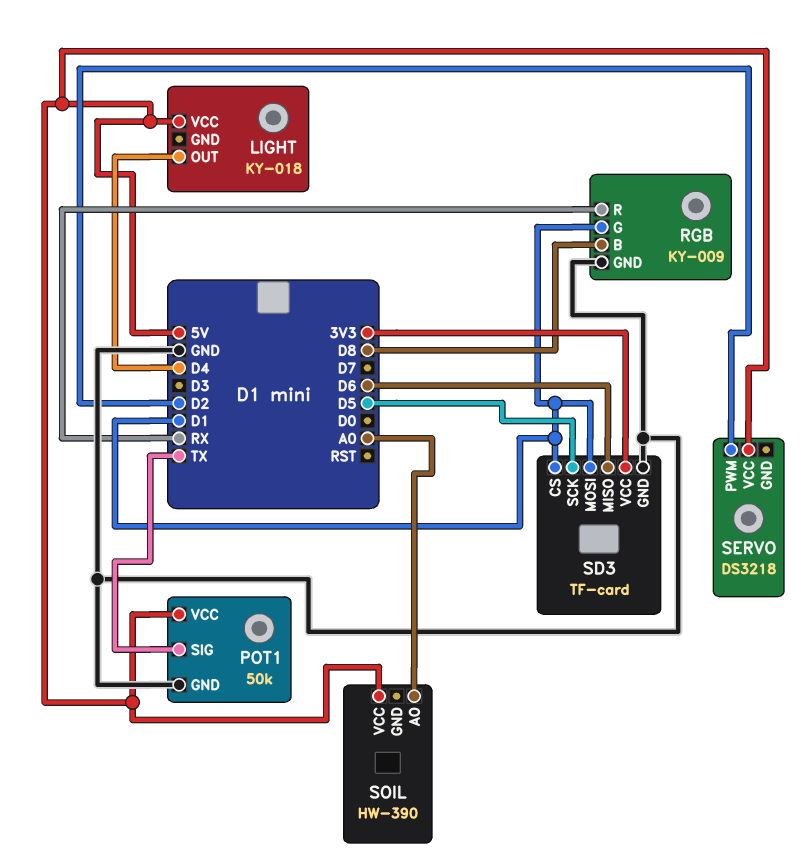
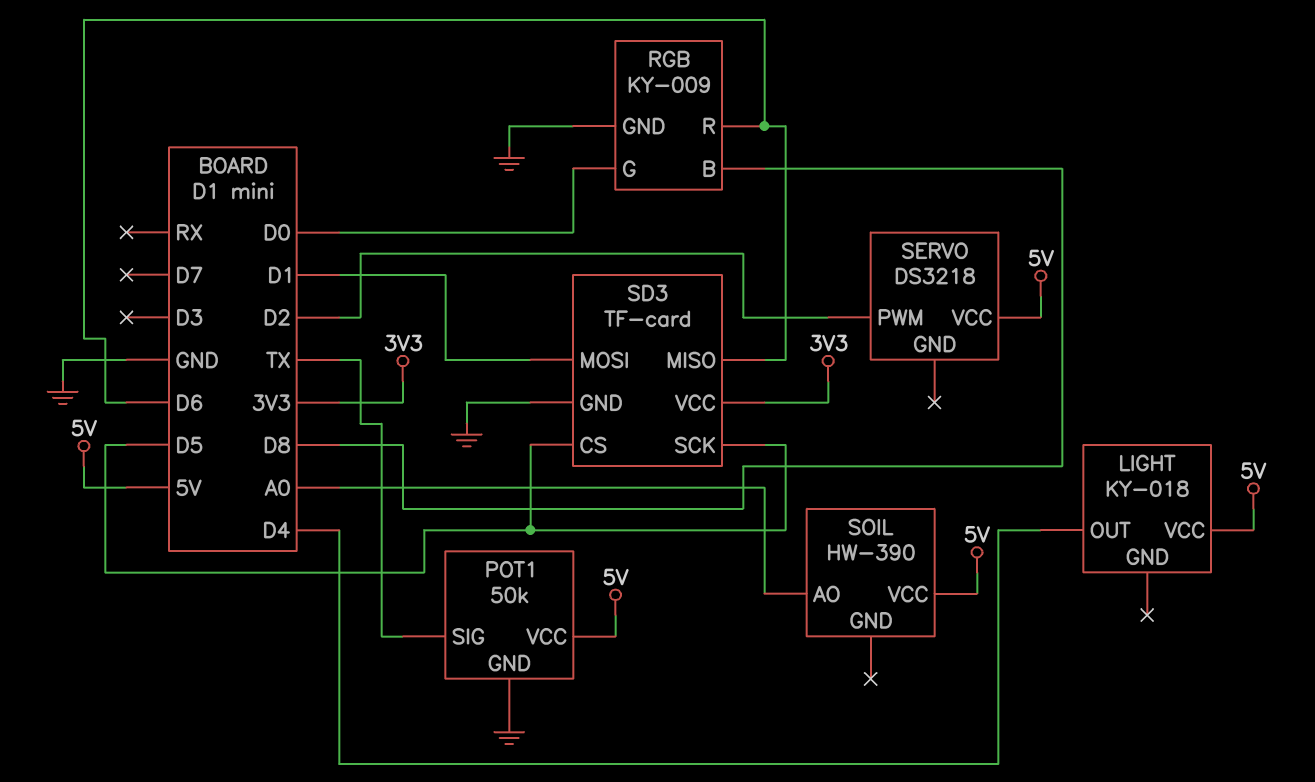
RGB pin G: D1 -> D0
RGB pin R: RX -> D6
SD3 pin CS: D1 -> D5

